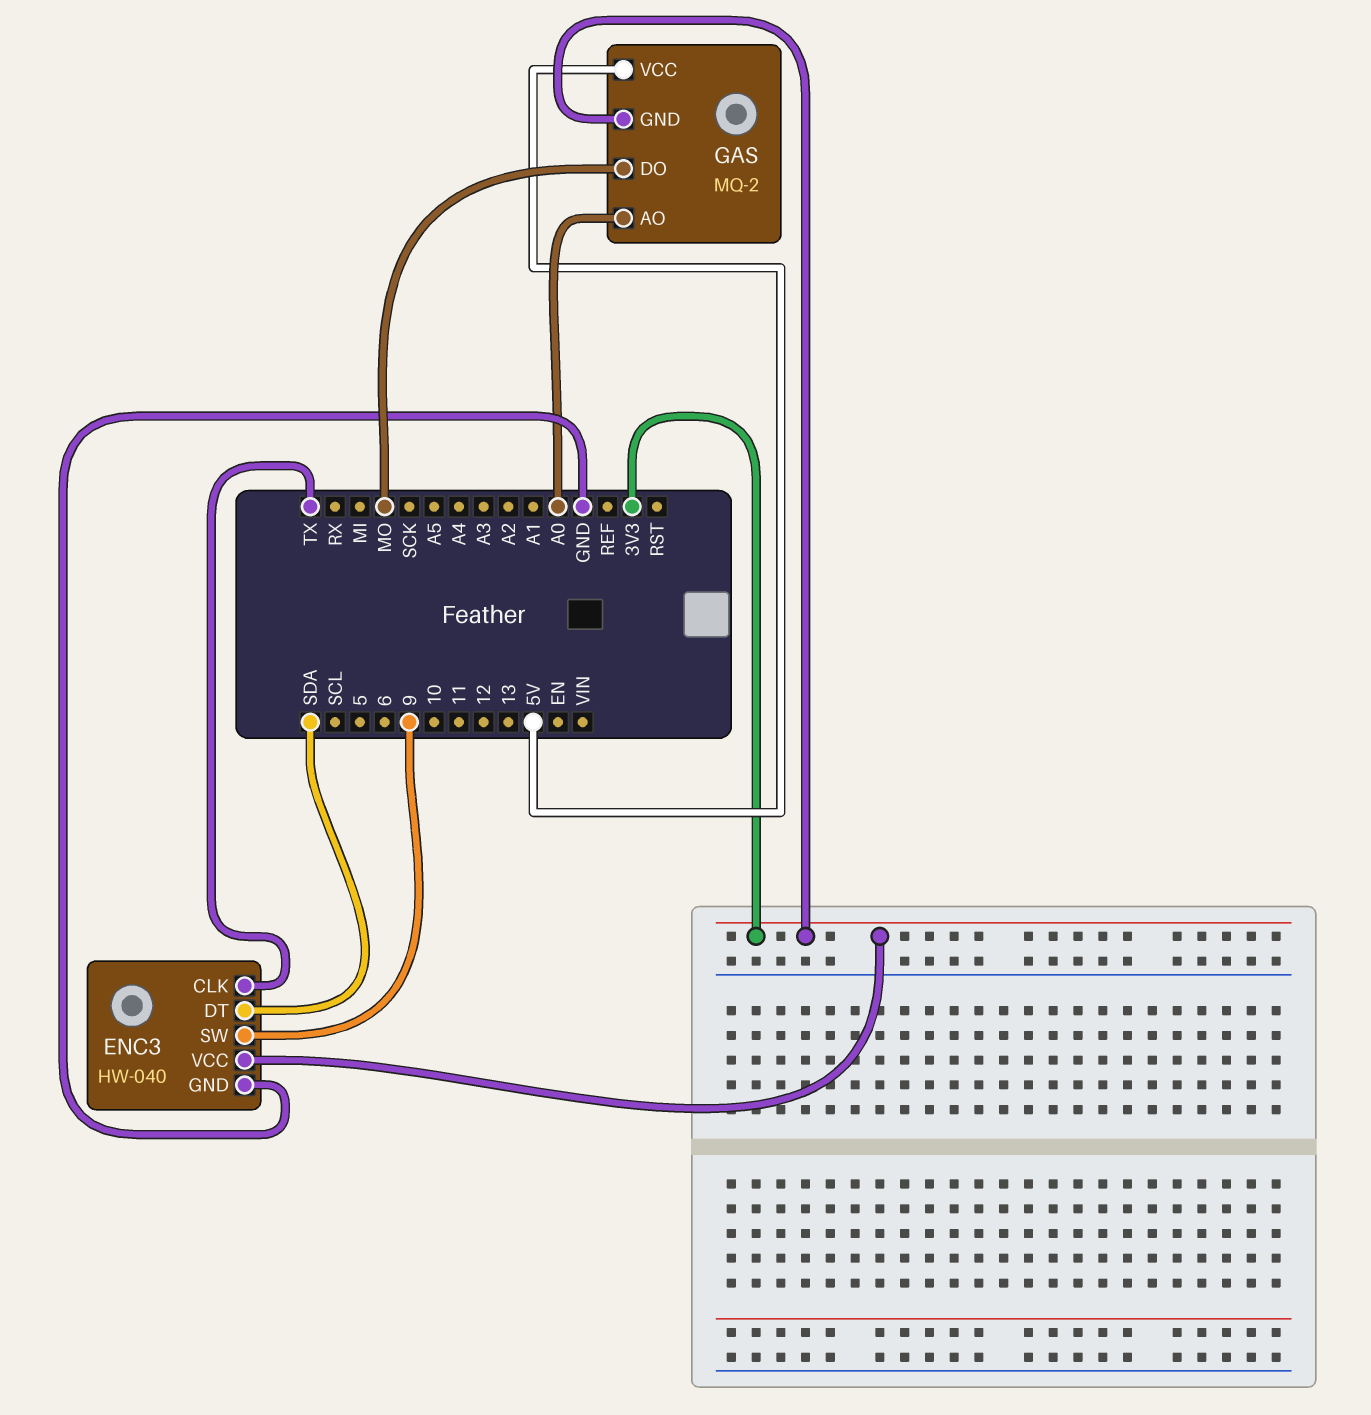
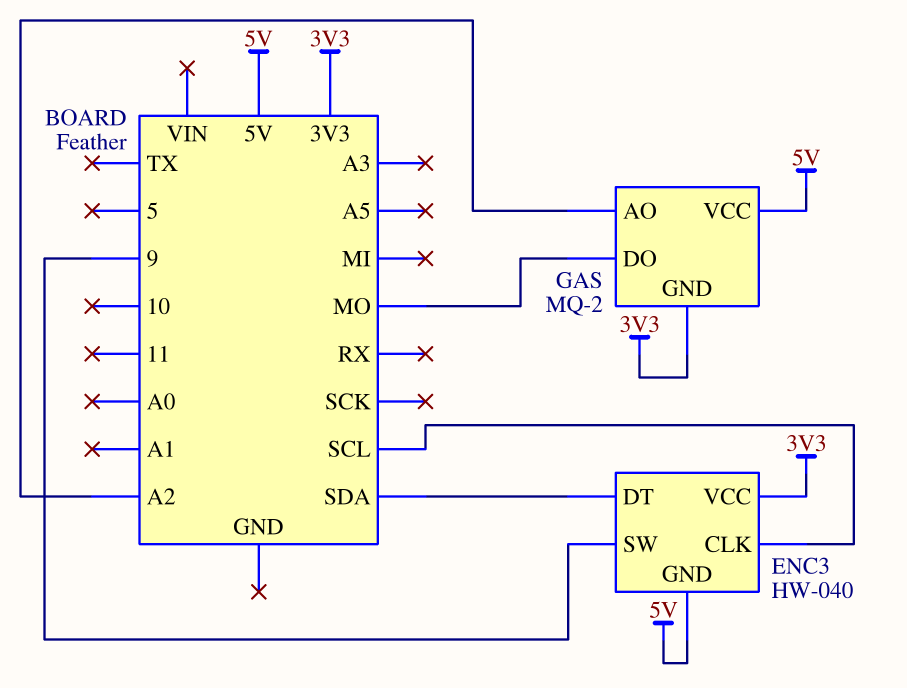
ENC3 pin CLK: TX -> SCL
ENC3 pin GND: GND -> 5V
GAS pin AO: A0 -> A2

